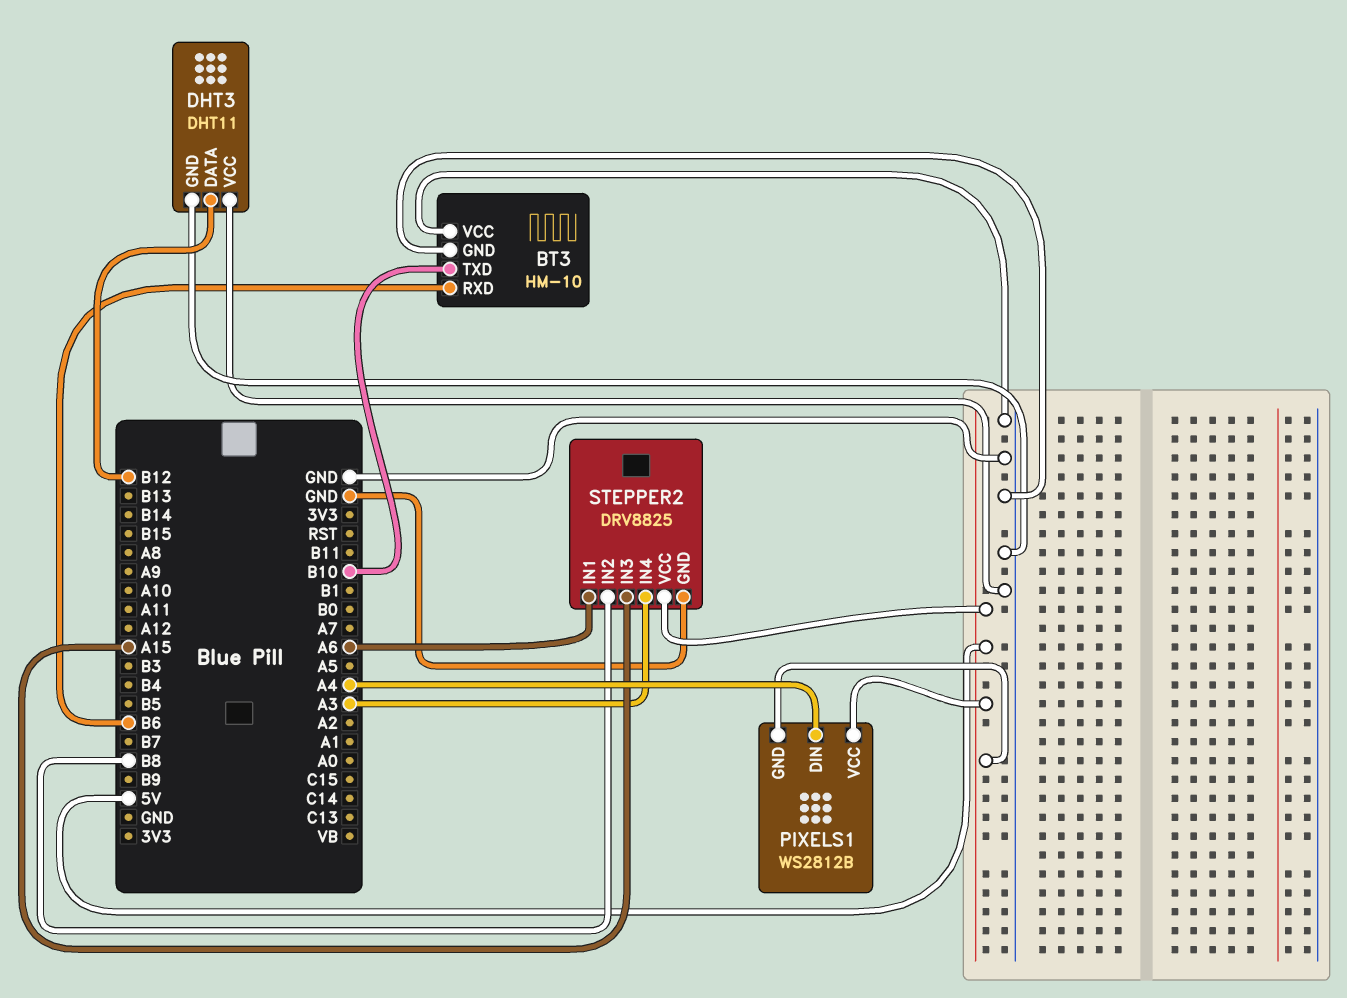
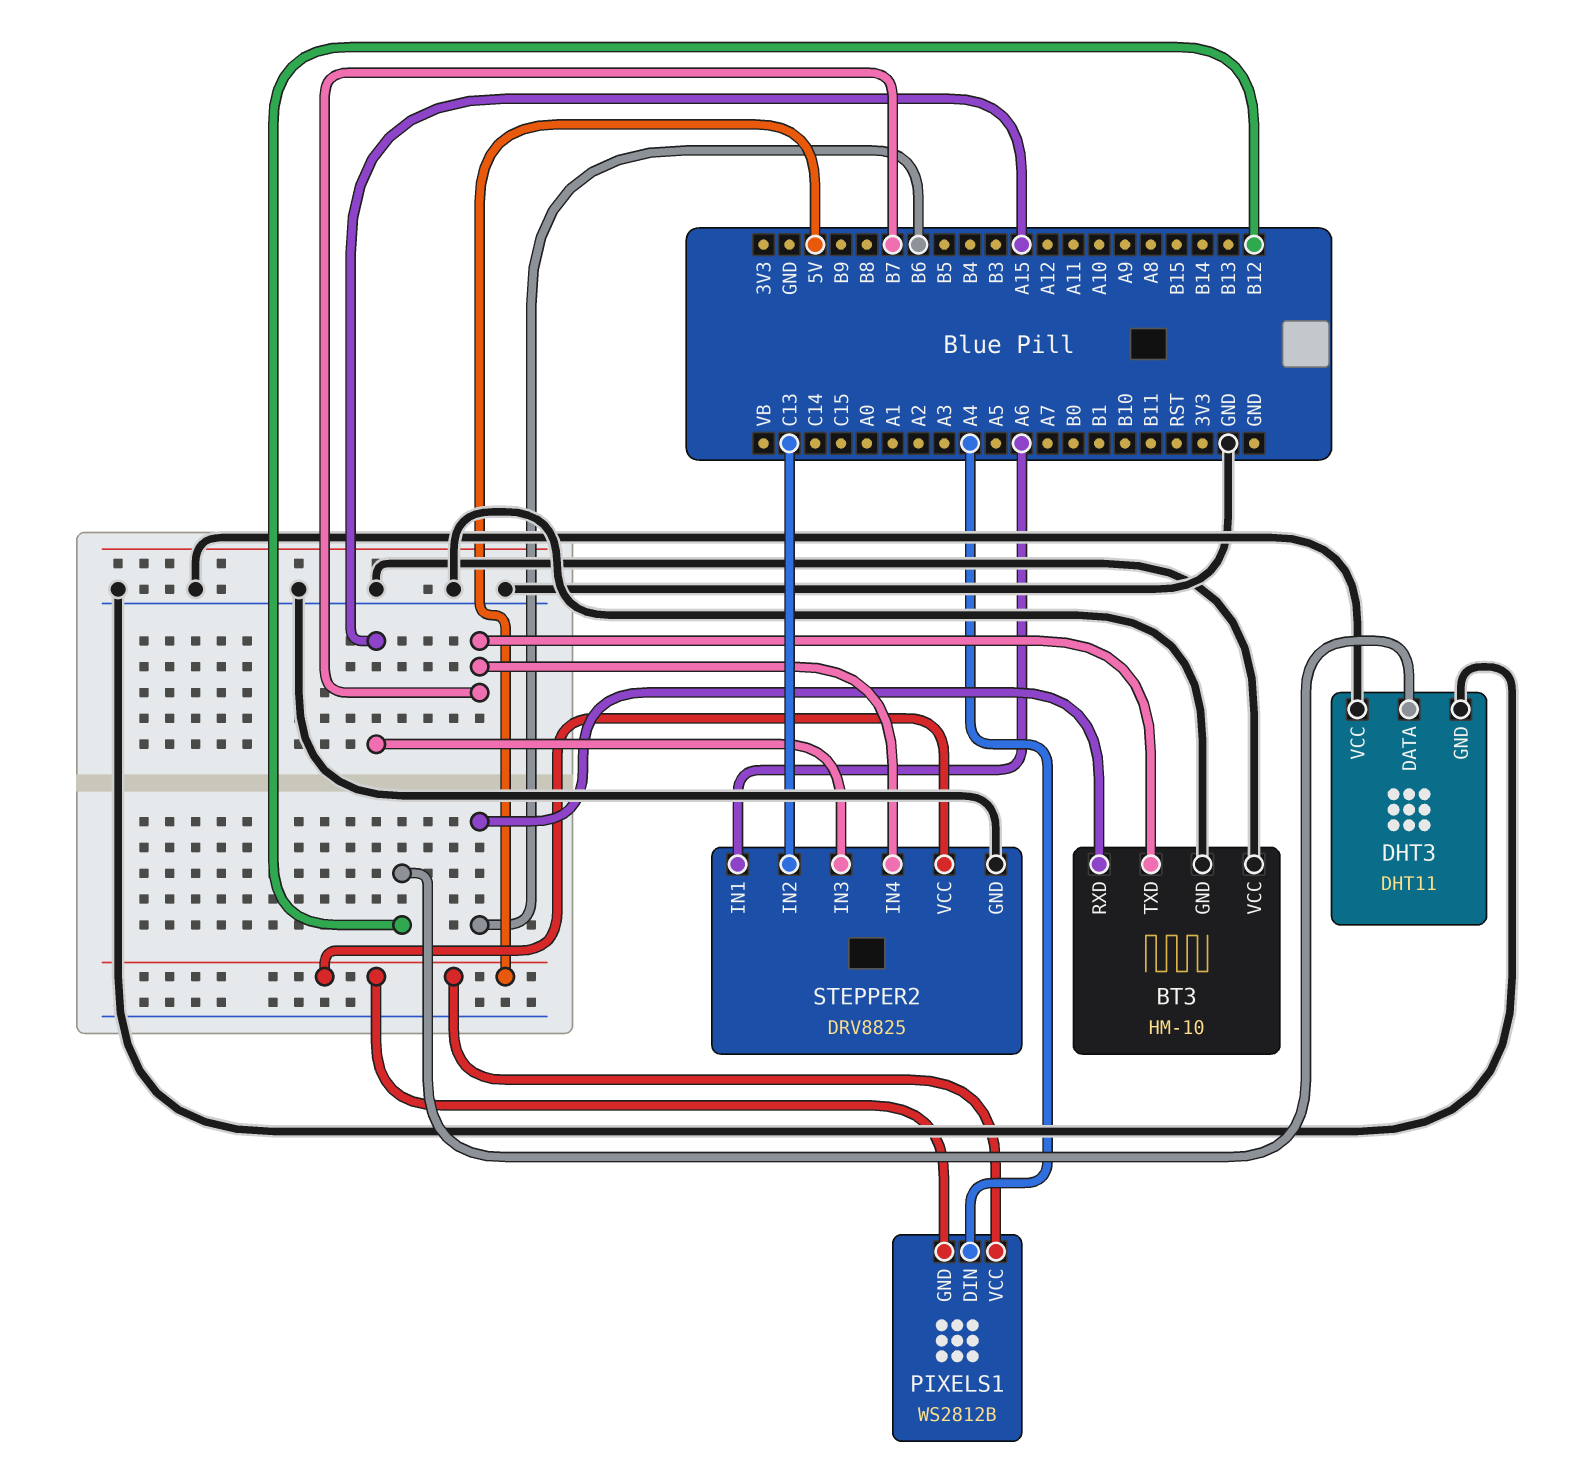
BT3 pin TXD: B10 -> B7
STEPPER2 pin IN2: B8 -> C13
STEPPER2 pin IN4: A3 -> B7

